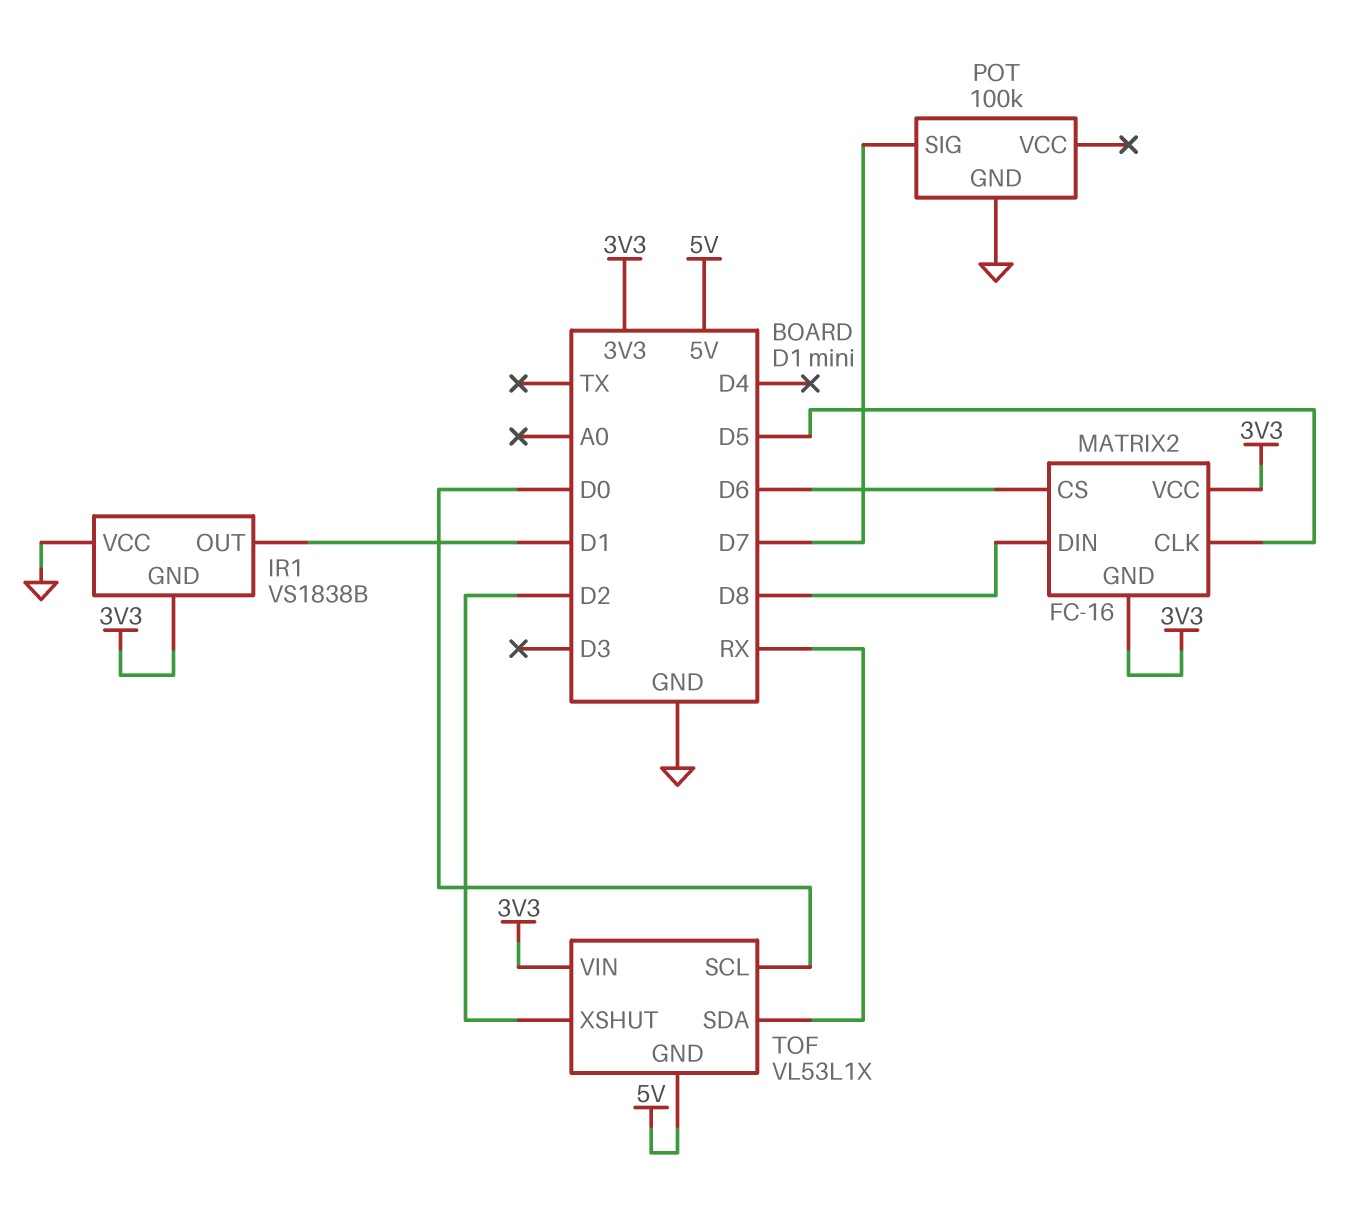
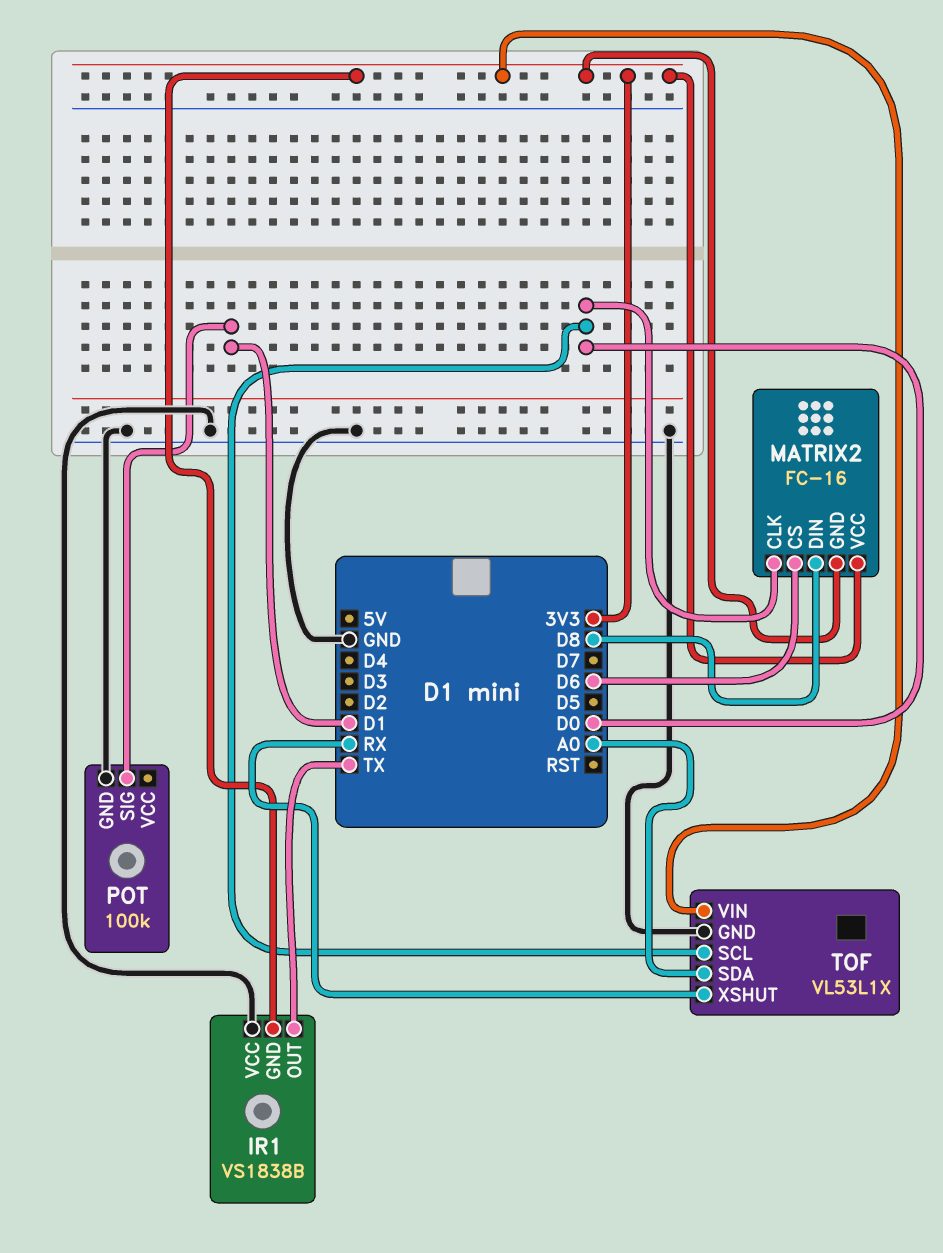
IR1 pin OUT: D1 -> TX
MATRIX2 pin CLK: D5 -> D0
POT pin SIG: D7 -> D1
TOF pin GND: 5V -> GND
TOF pin SDA: RX -> A0
TOF pin XSHUT: D2 -> RX

